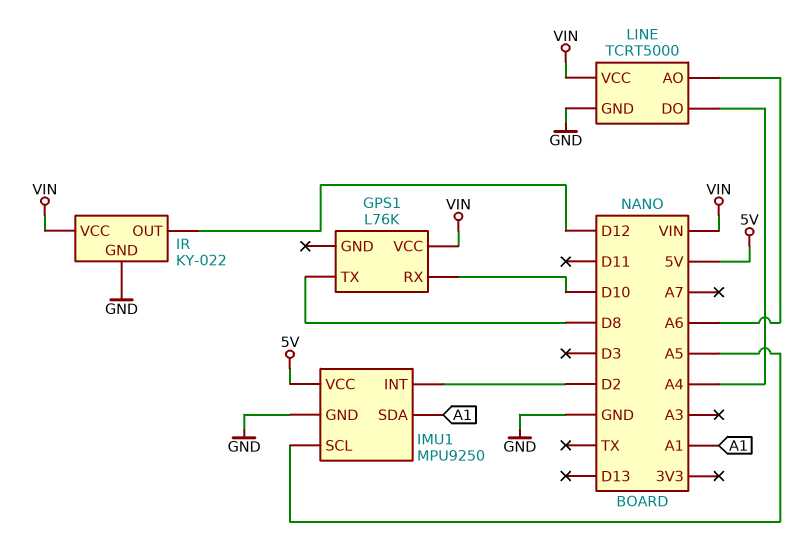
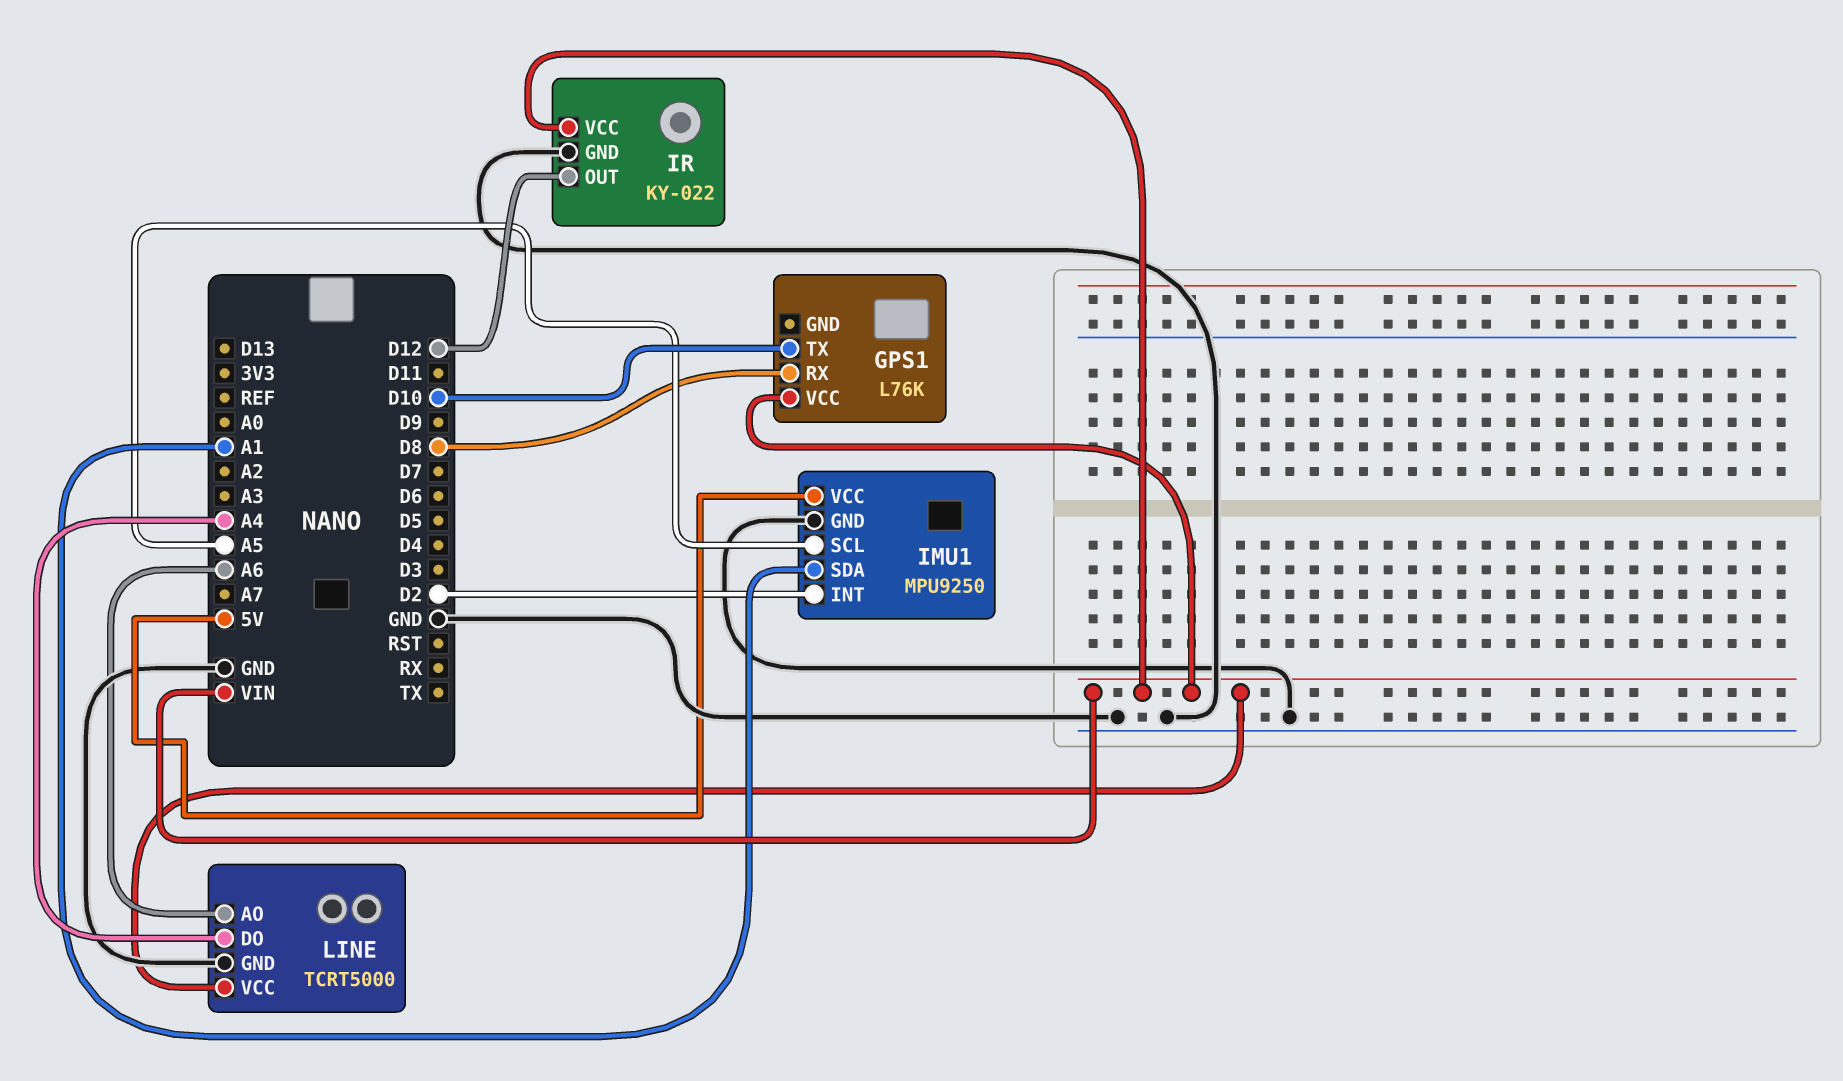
GPS1 pin RX: D10 -> D8
GPS1 pin TX: D8 -> D10

